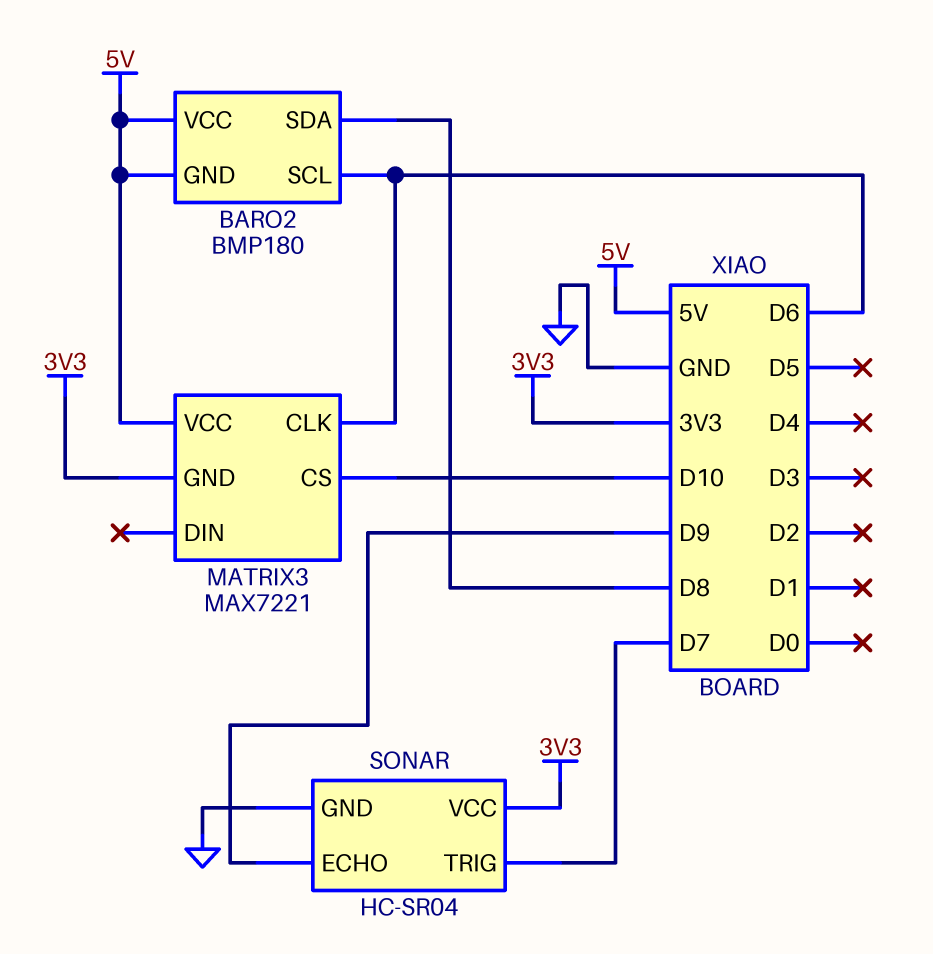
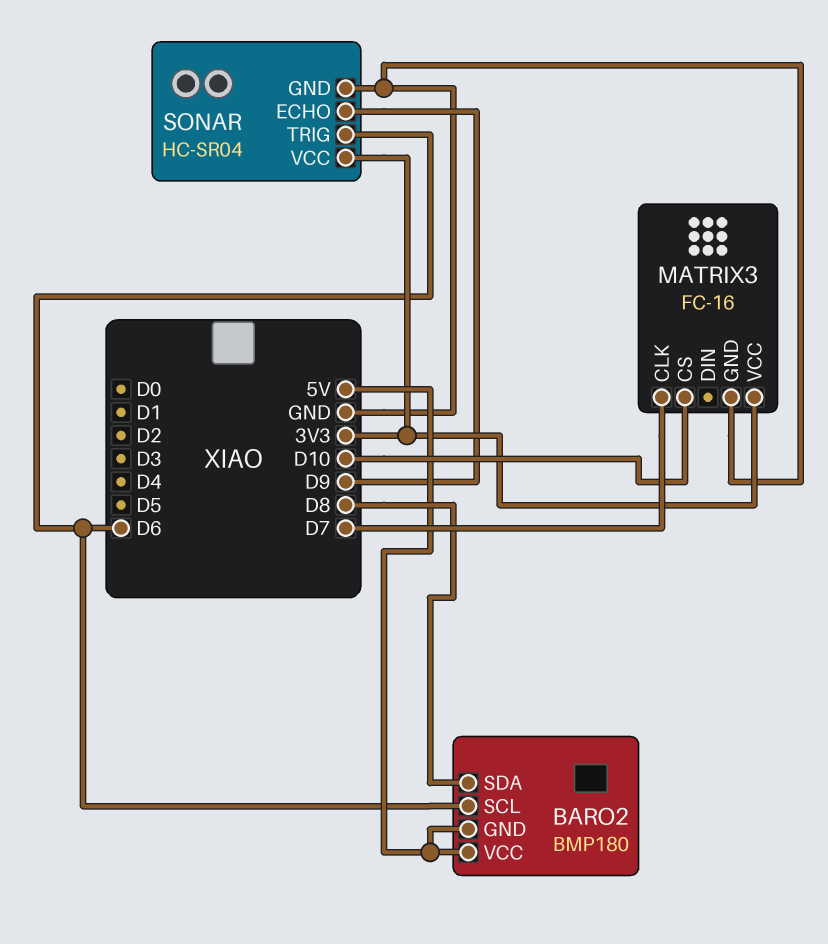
MATRIX3: MAX7221 -> FC-16
MATRIX3 pin CLK: D6 -> D7
MATRIX3 pin GND: 3V3 -> GND
MATRIX3 pin VCC: 5V -> 3V3
SONAR pin TRIG: D7 -> D6

